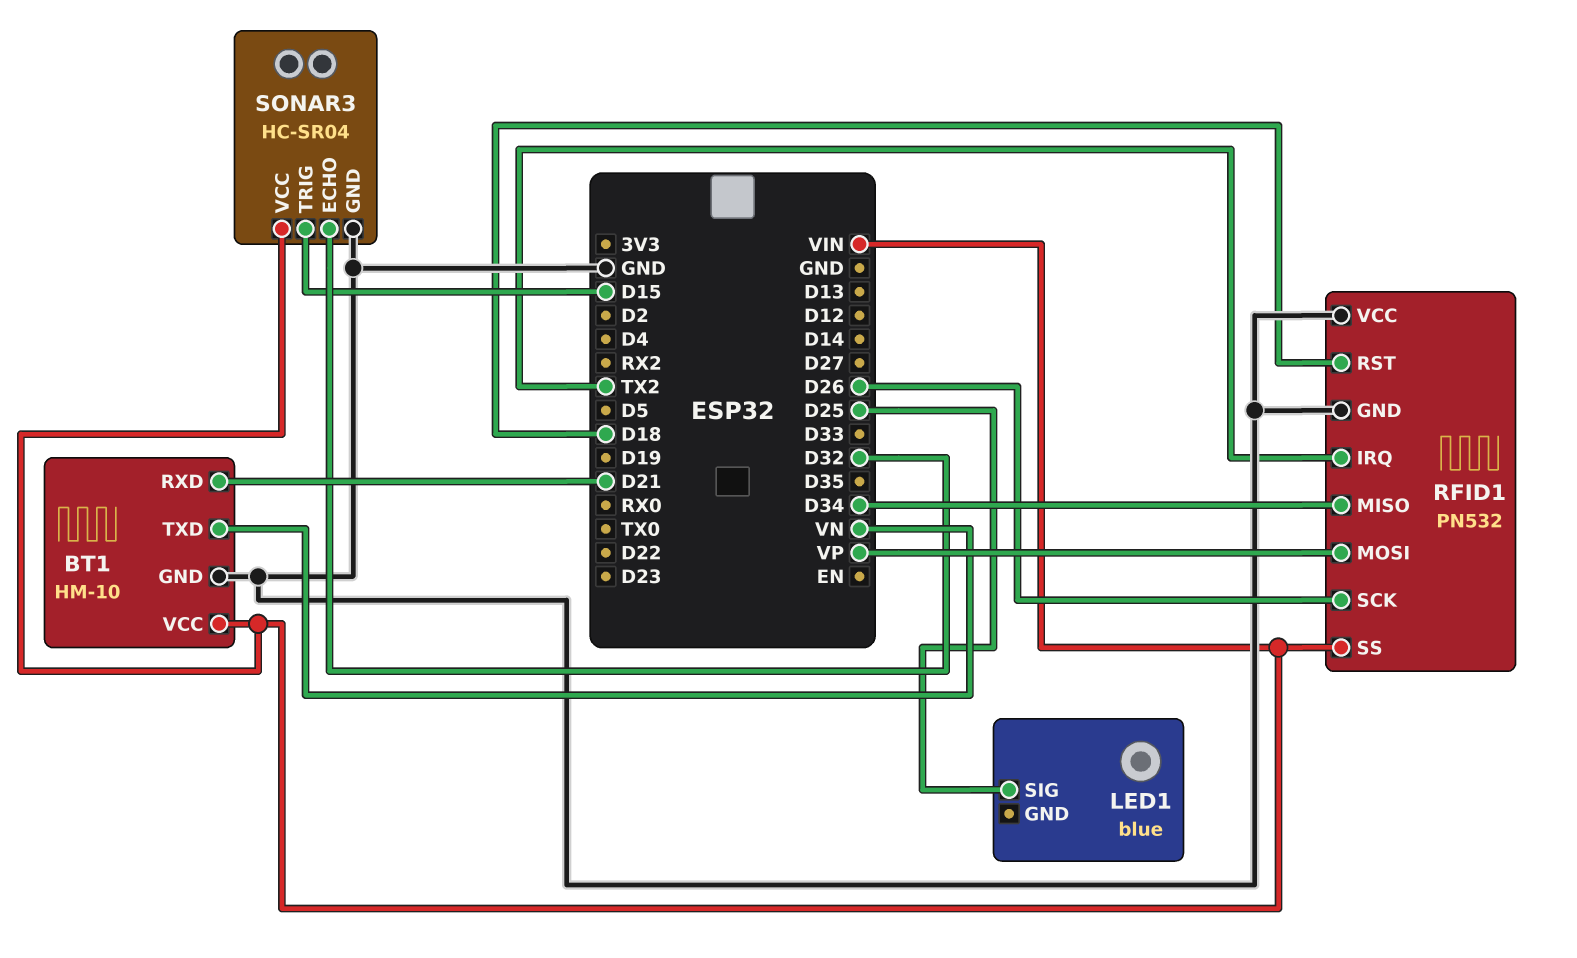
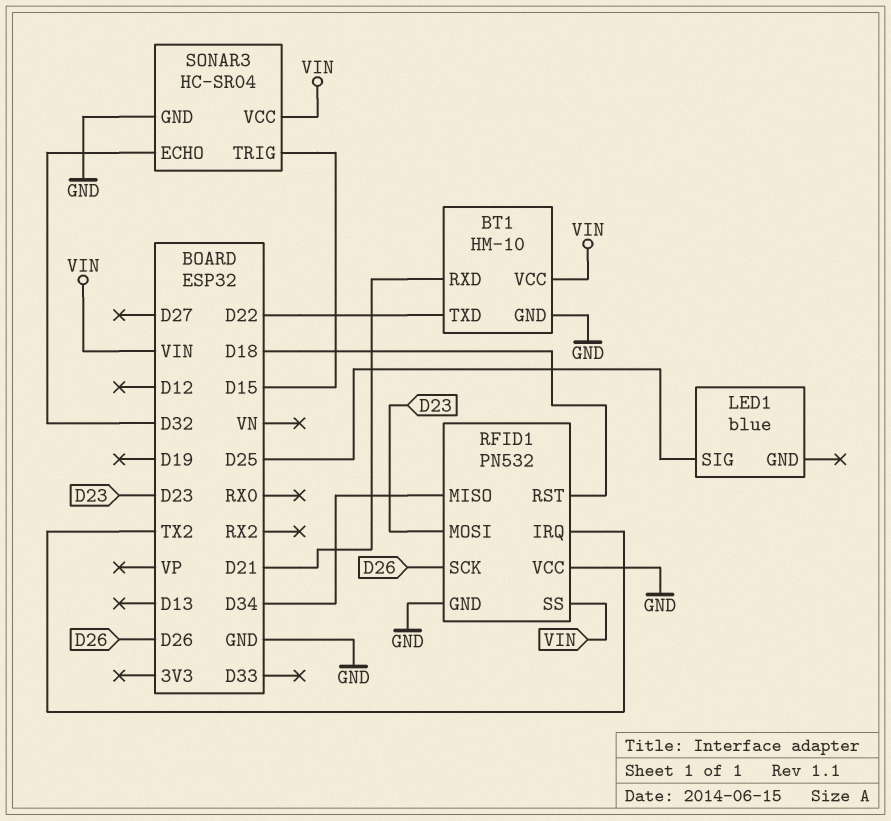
BT1 pin TXD: VN -> D22
RFID1 pin MOSI: VP -> D23

